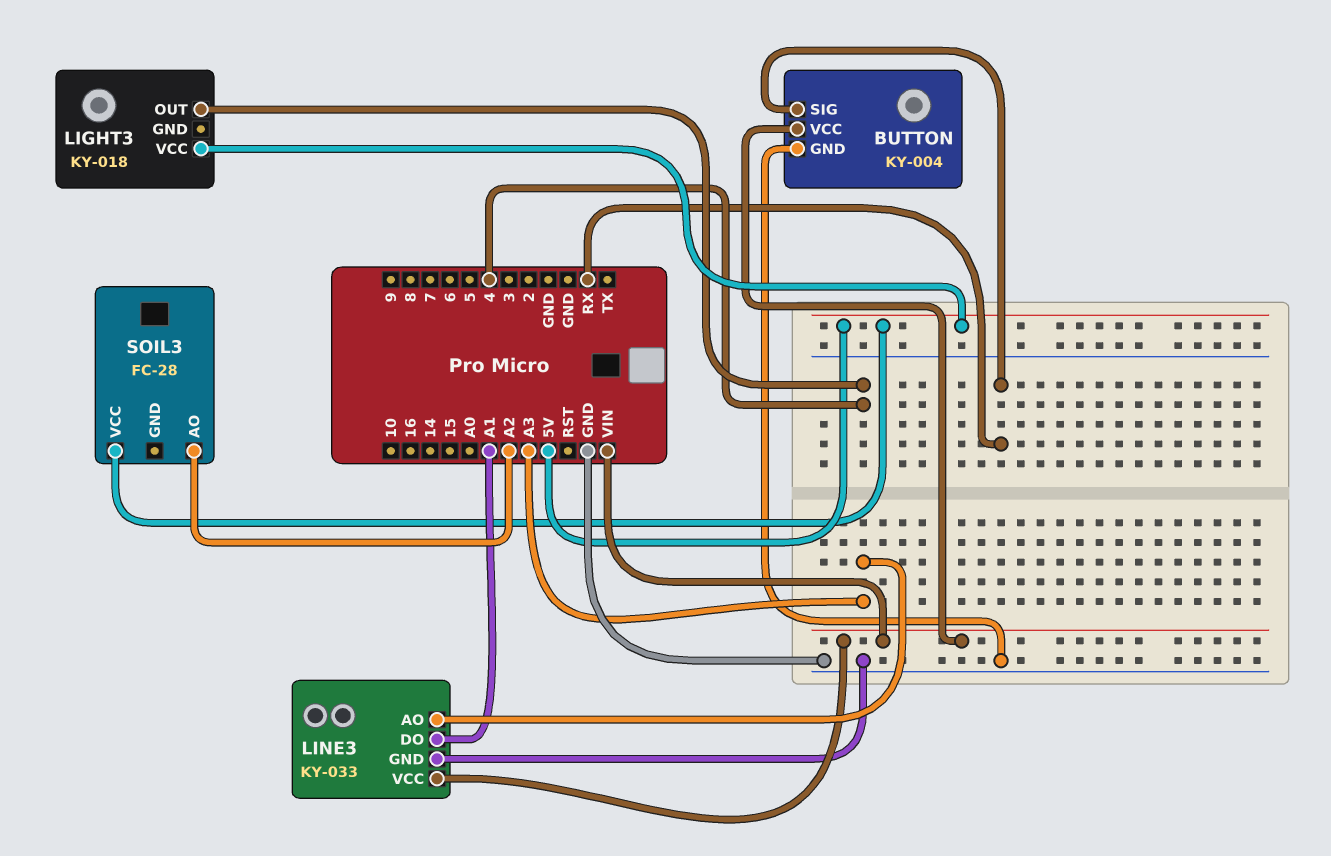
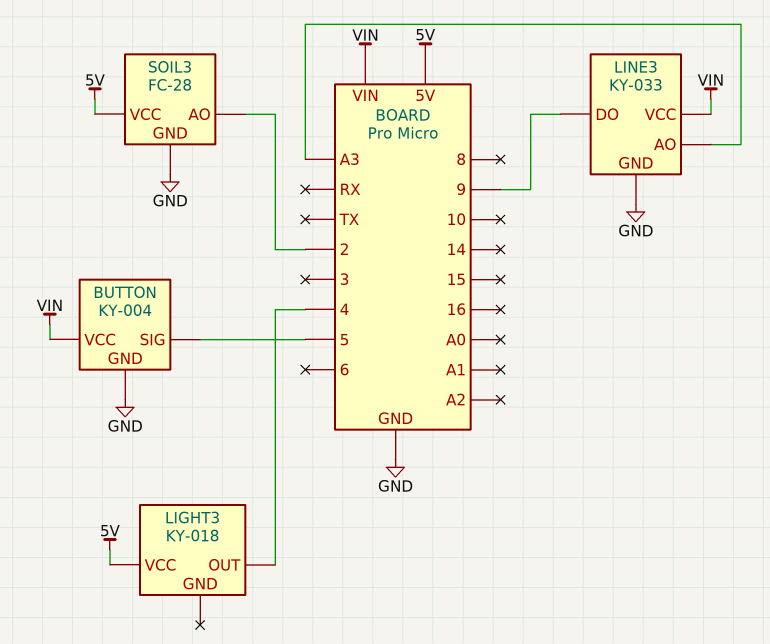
BUTTON pin SIG: RX -> 5
LINE3 pin DO: A1 -> 9
SOIL3 pin AO: A2 -> 2
SOIL3 pin GND: none -> GND

